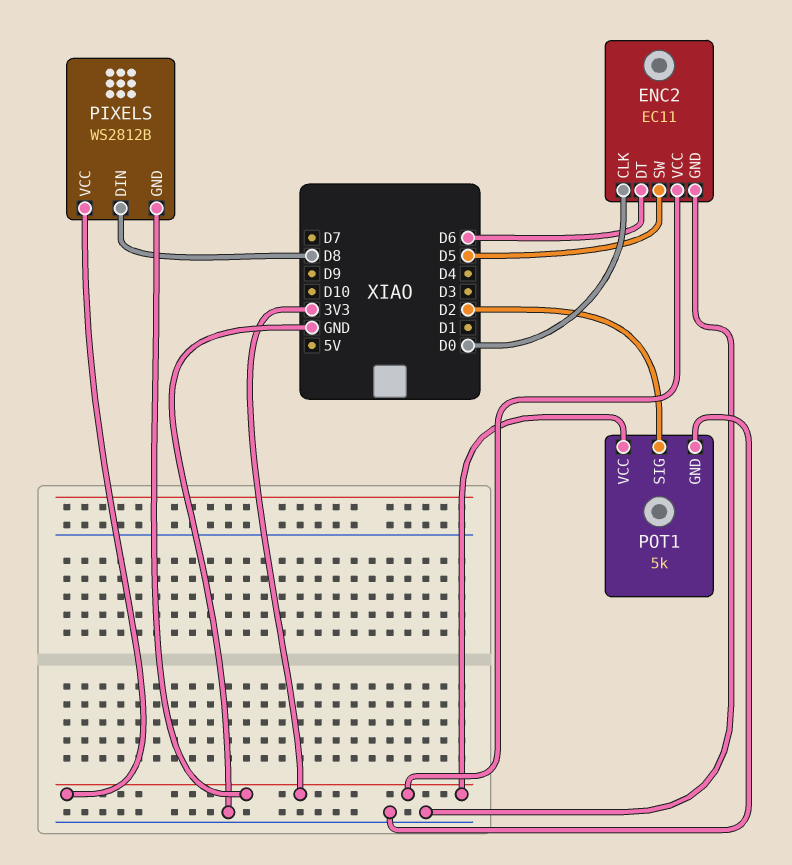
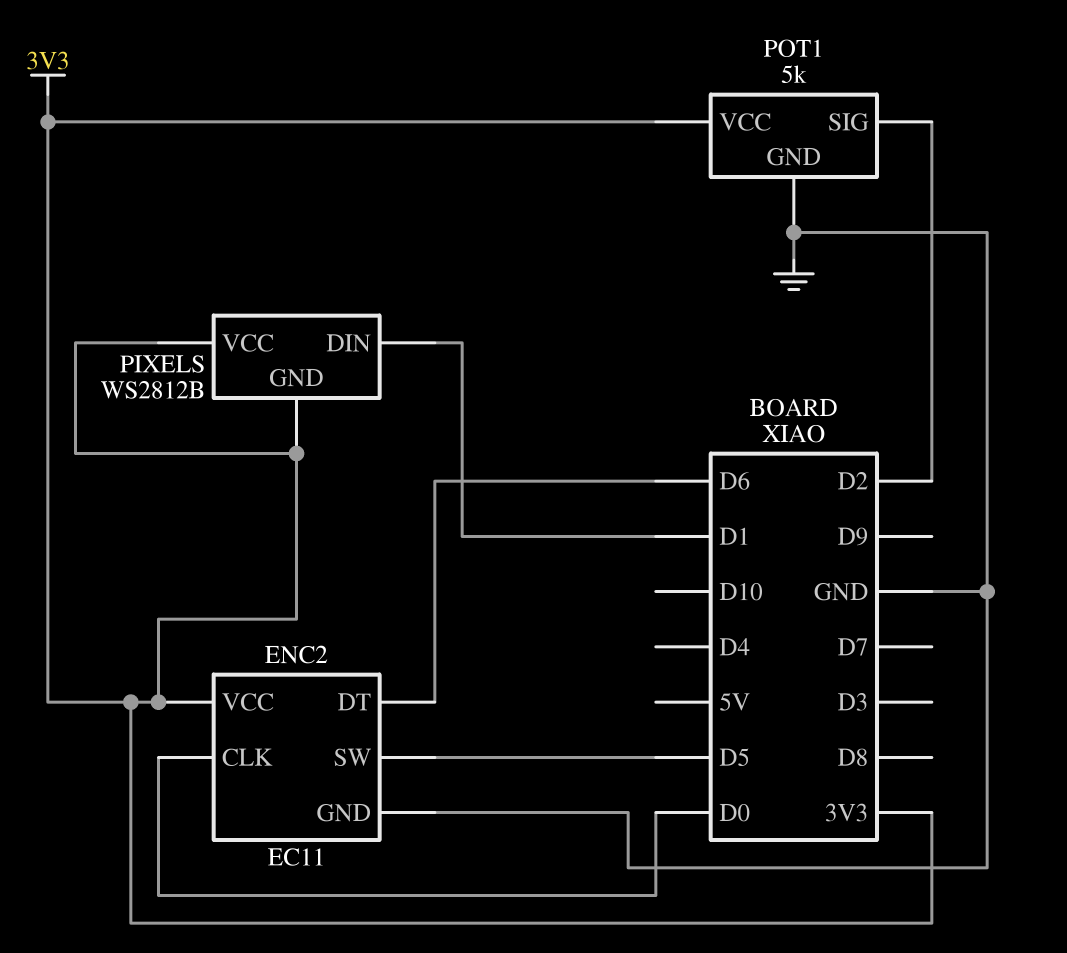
PIXELS pin DIN: D8 -> D1

